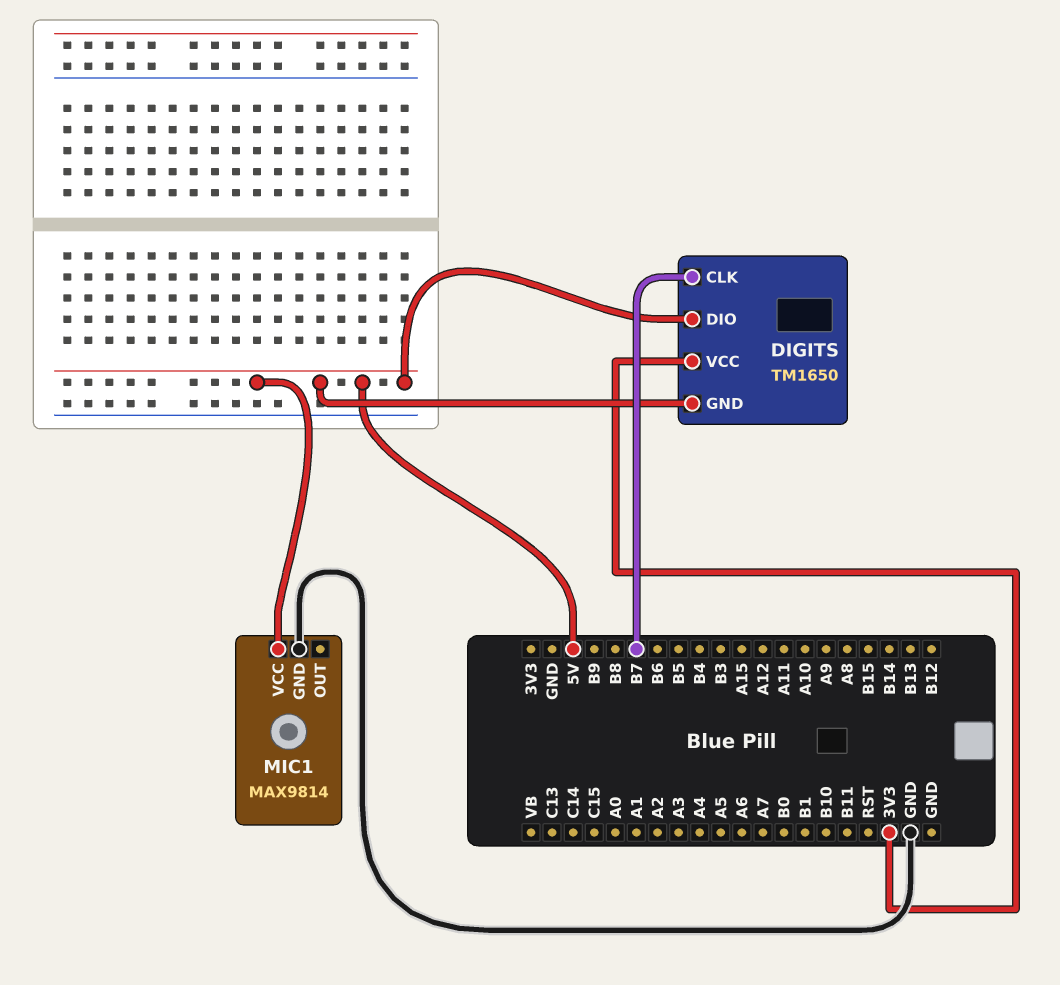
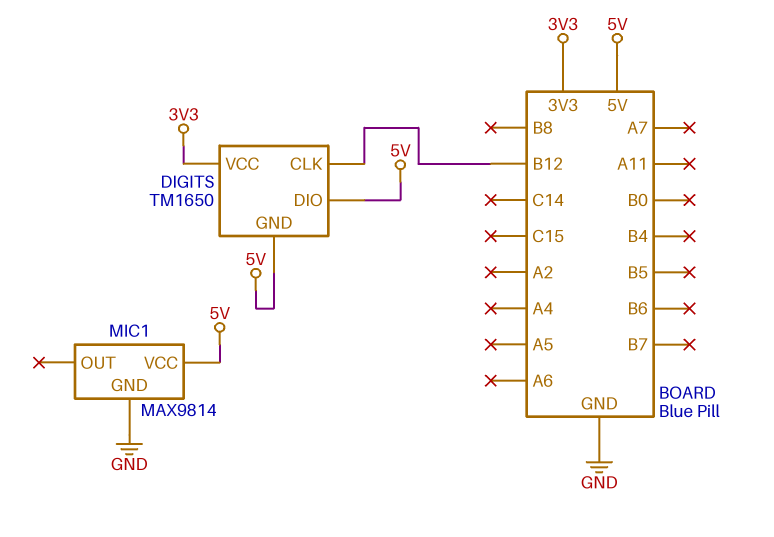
DIGITS pin CLK: B7 -> B12

